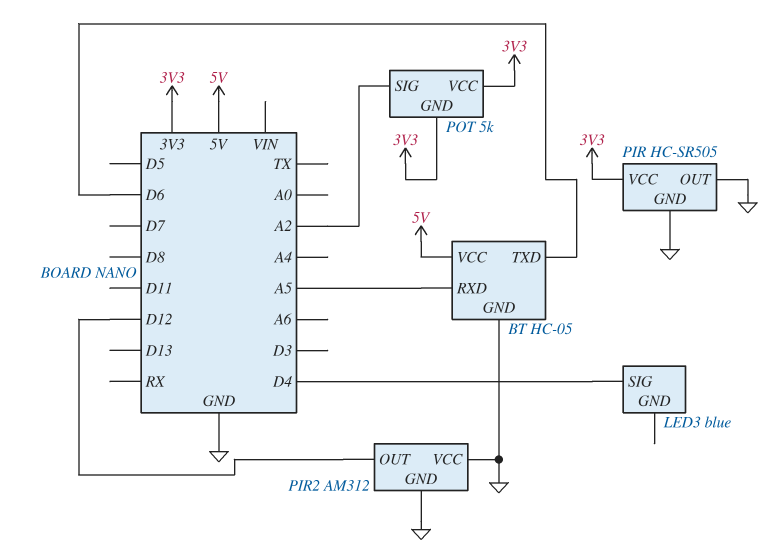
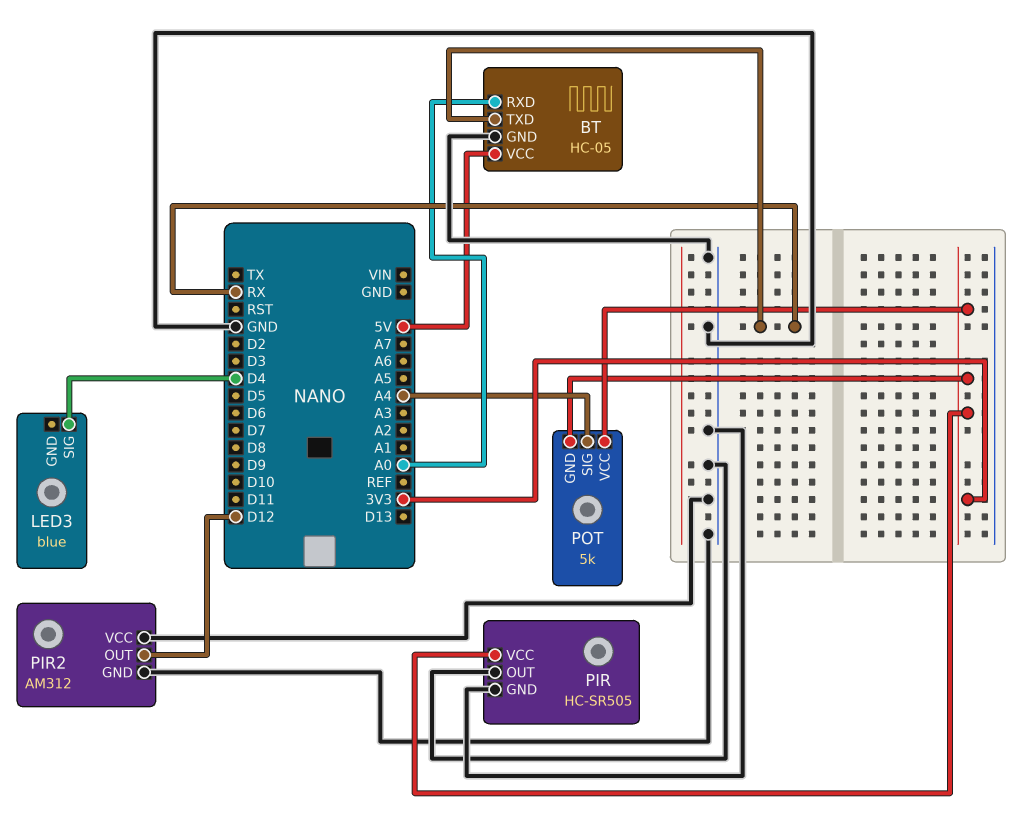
BT pin RXD: A5 -> A0
BT pin TXD: D6 -> RX
POT pin SIG: A2 -> A4

